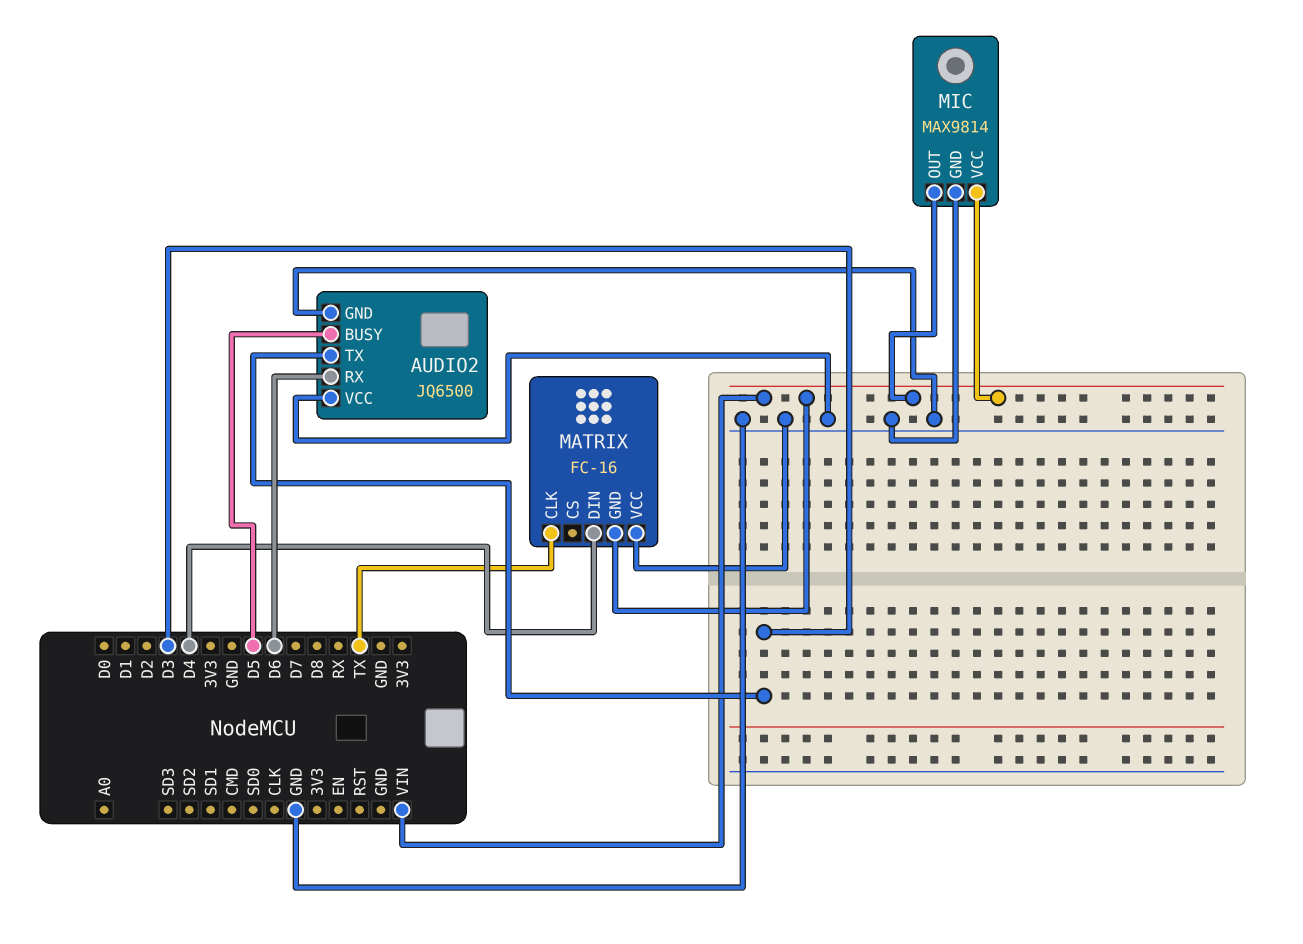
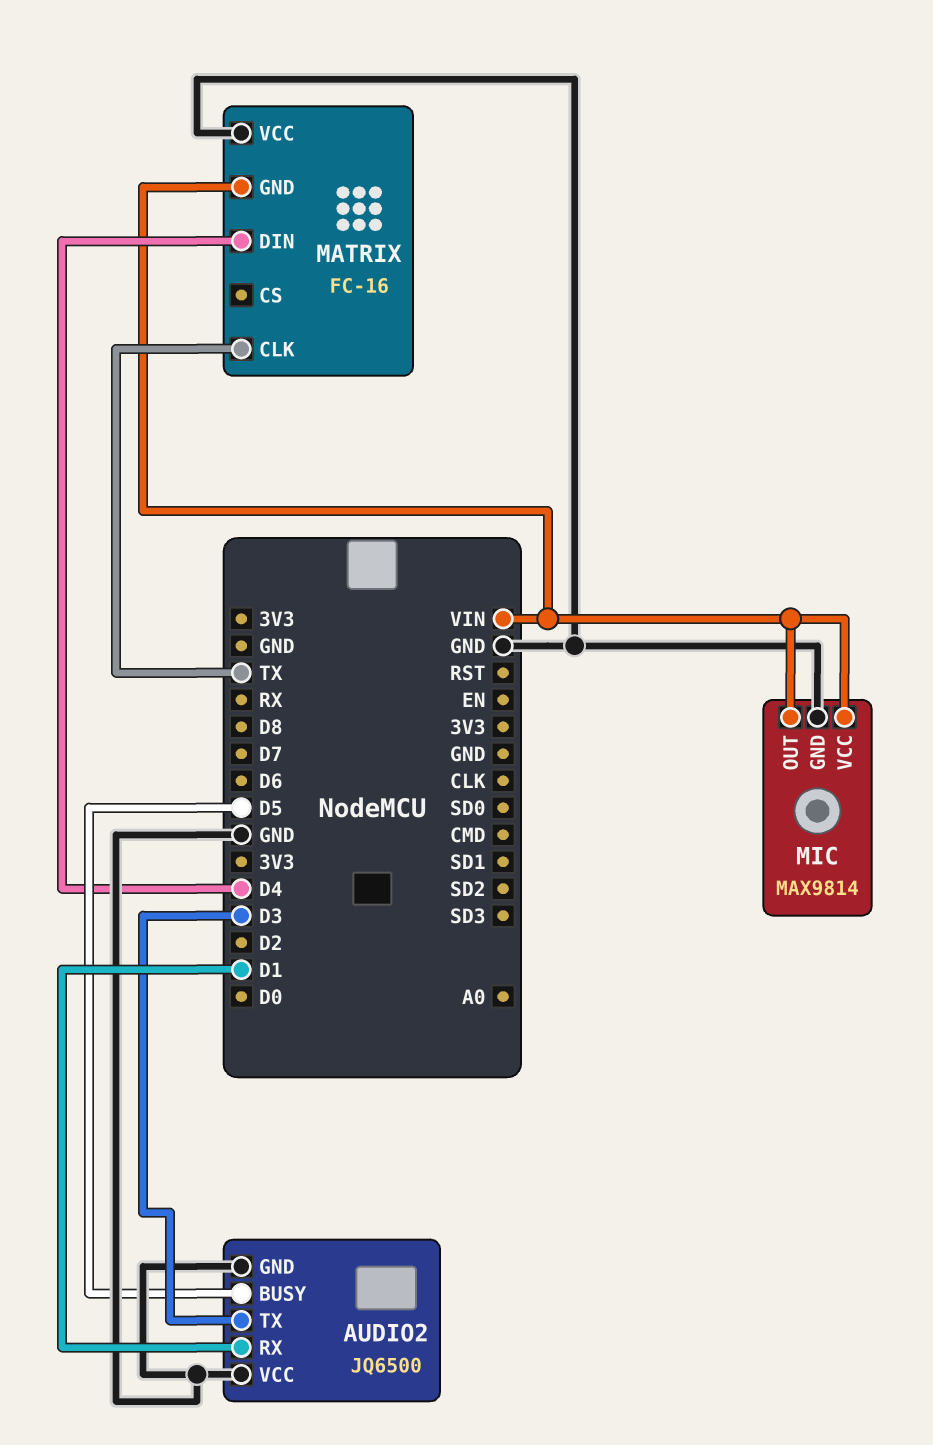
AUDIO2 pin RX: D6 -> D1

